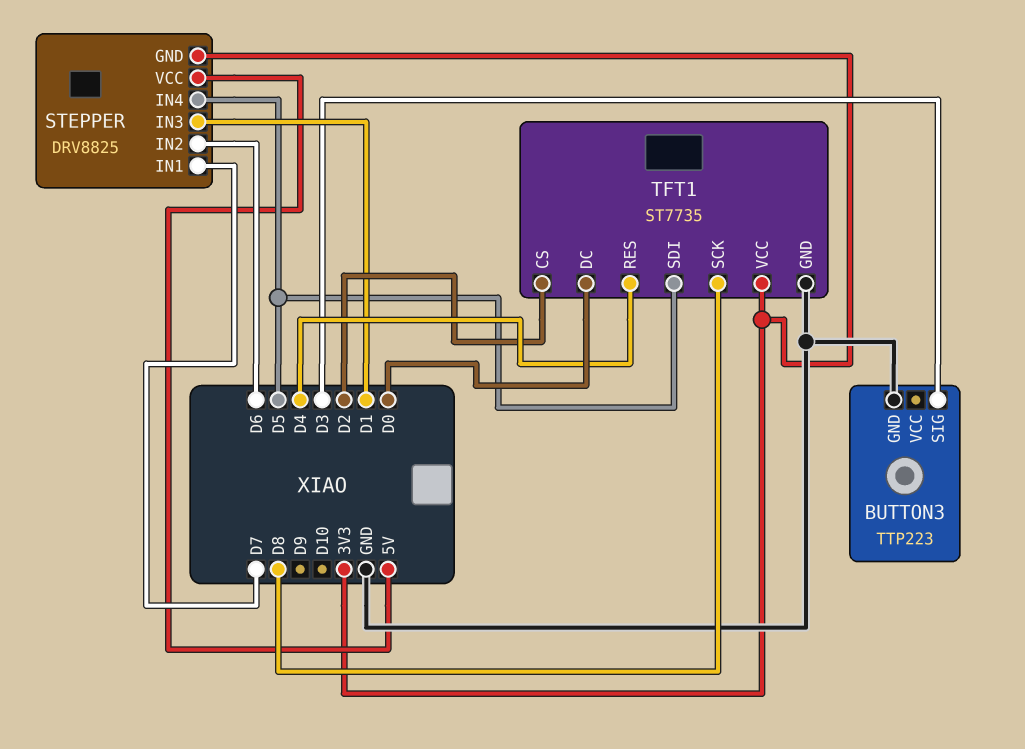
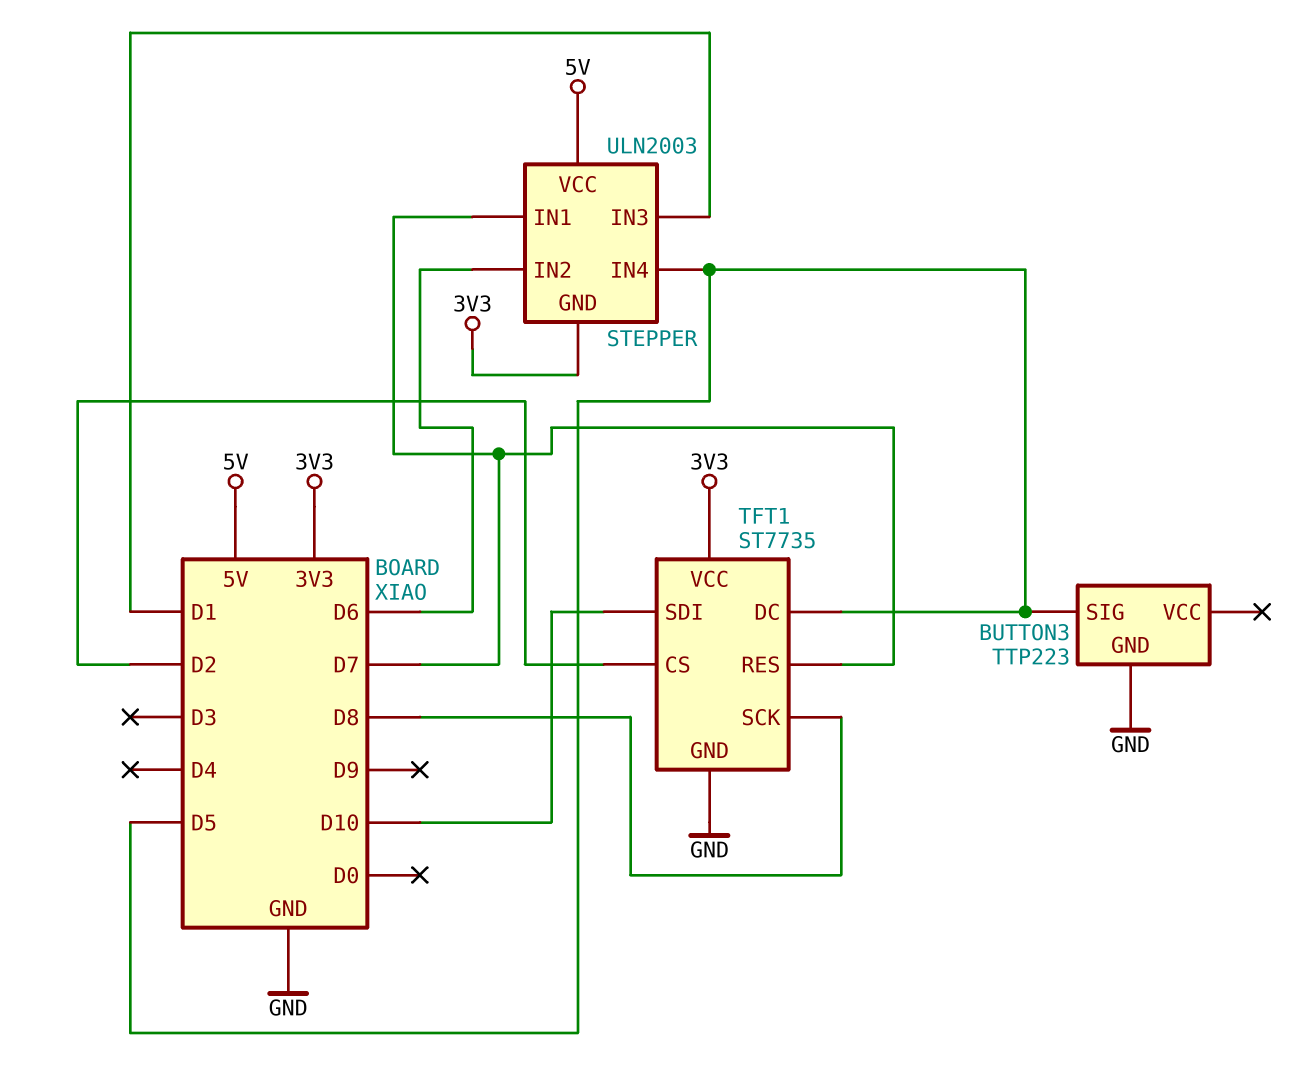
BUTTON3 pin SIG: D3 -> D5
STEPPER: DRV8825 -> ULN2003
TFT1 pin DC: D0 -> D5
TFT1 pin RES: D4 -> D7
TFT1 pin SDI: D5 -> D10

